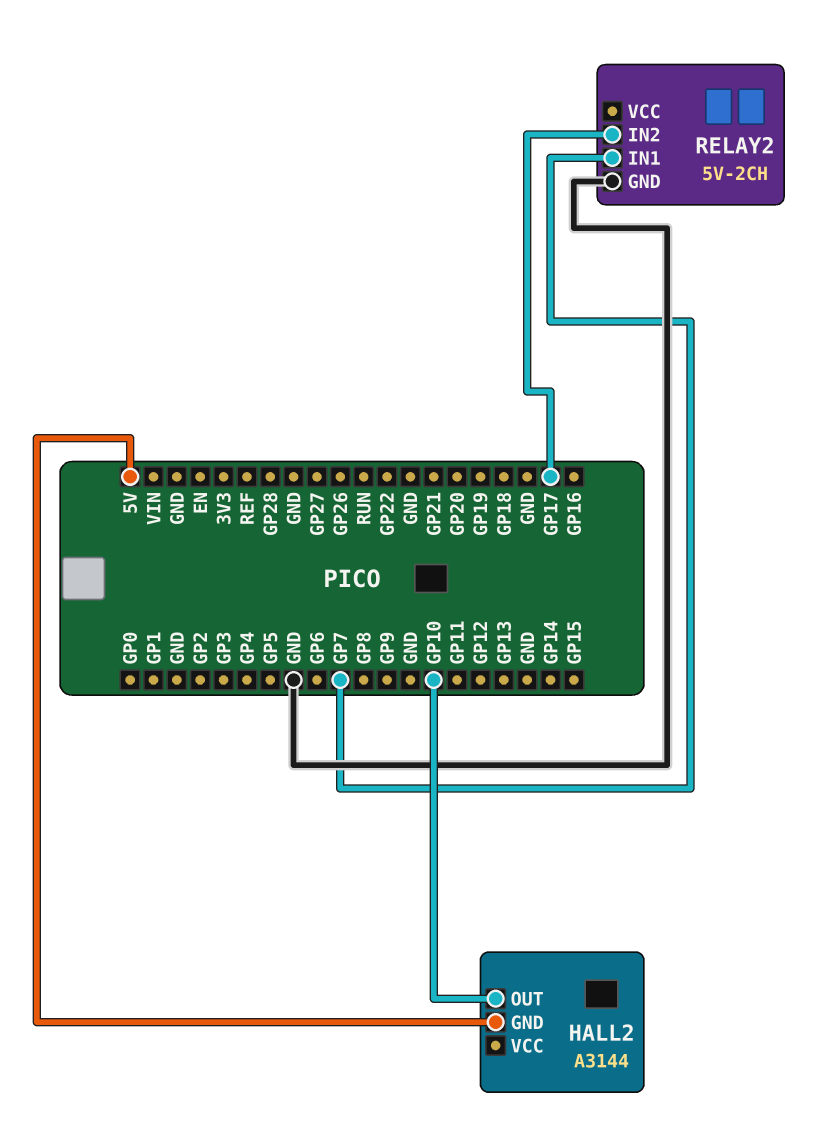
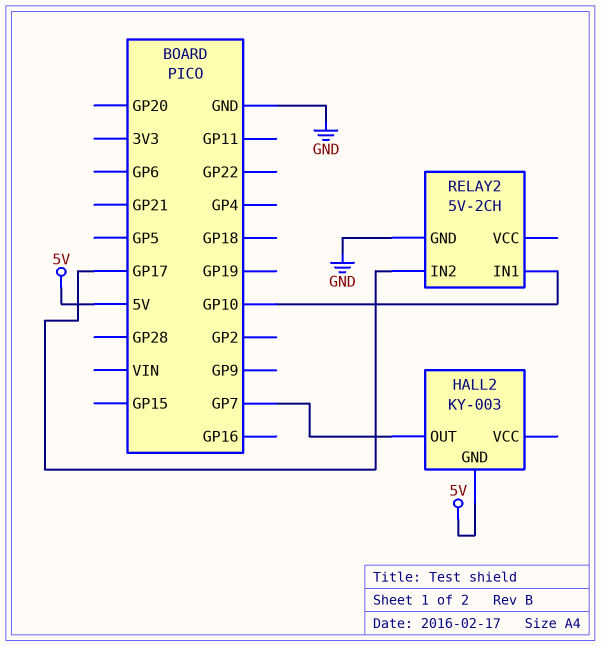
HALL2: A3144 -> KY-003
HALL2 pin OUT: GP10 -> GP7
RELAY2 pin IN1: GP7 -> GP10

